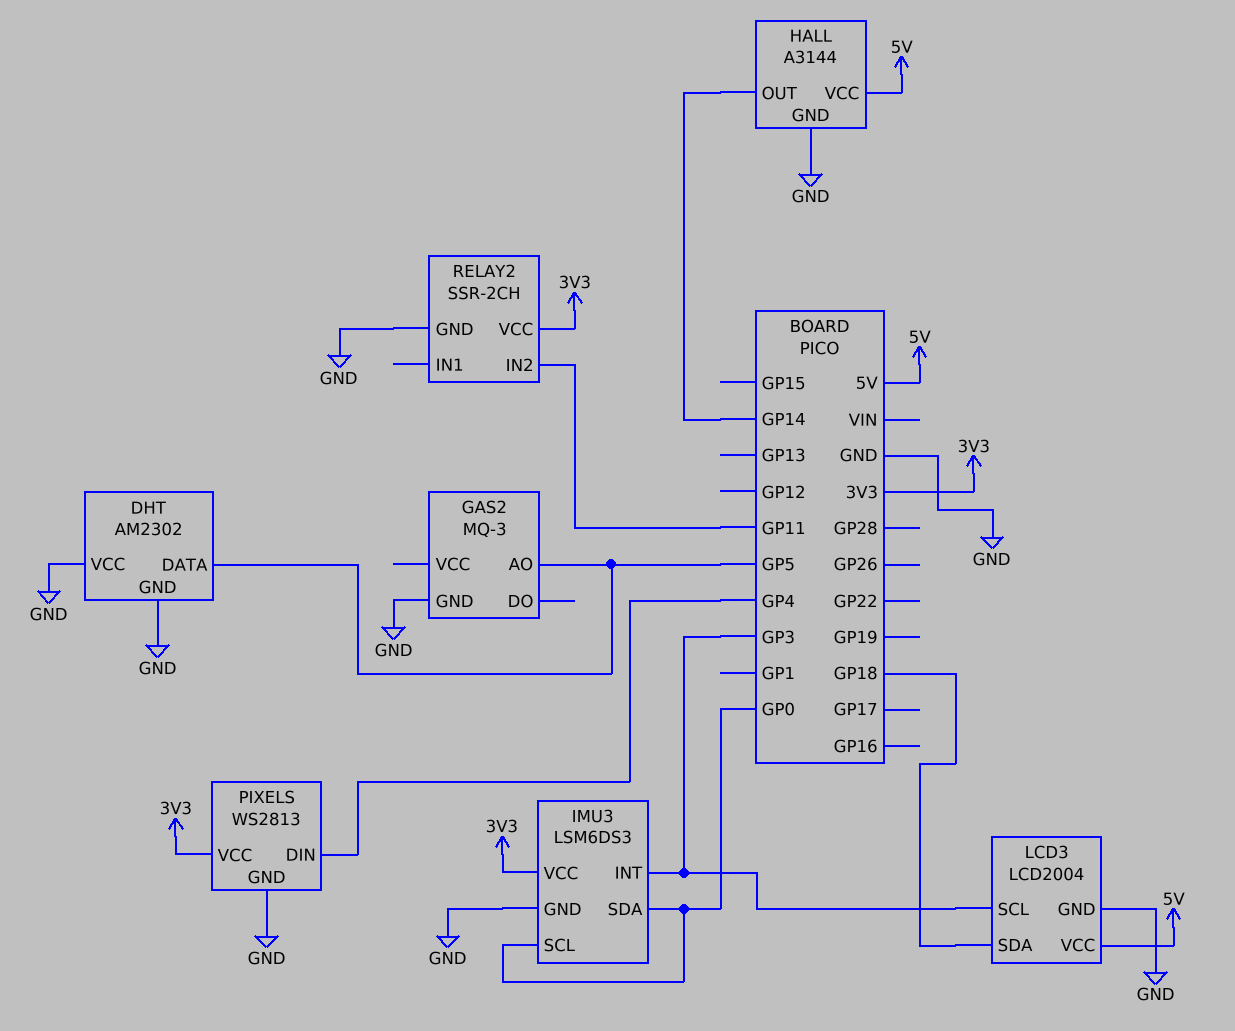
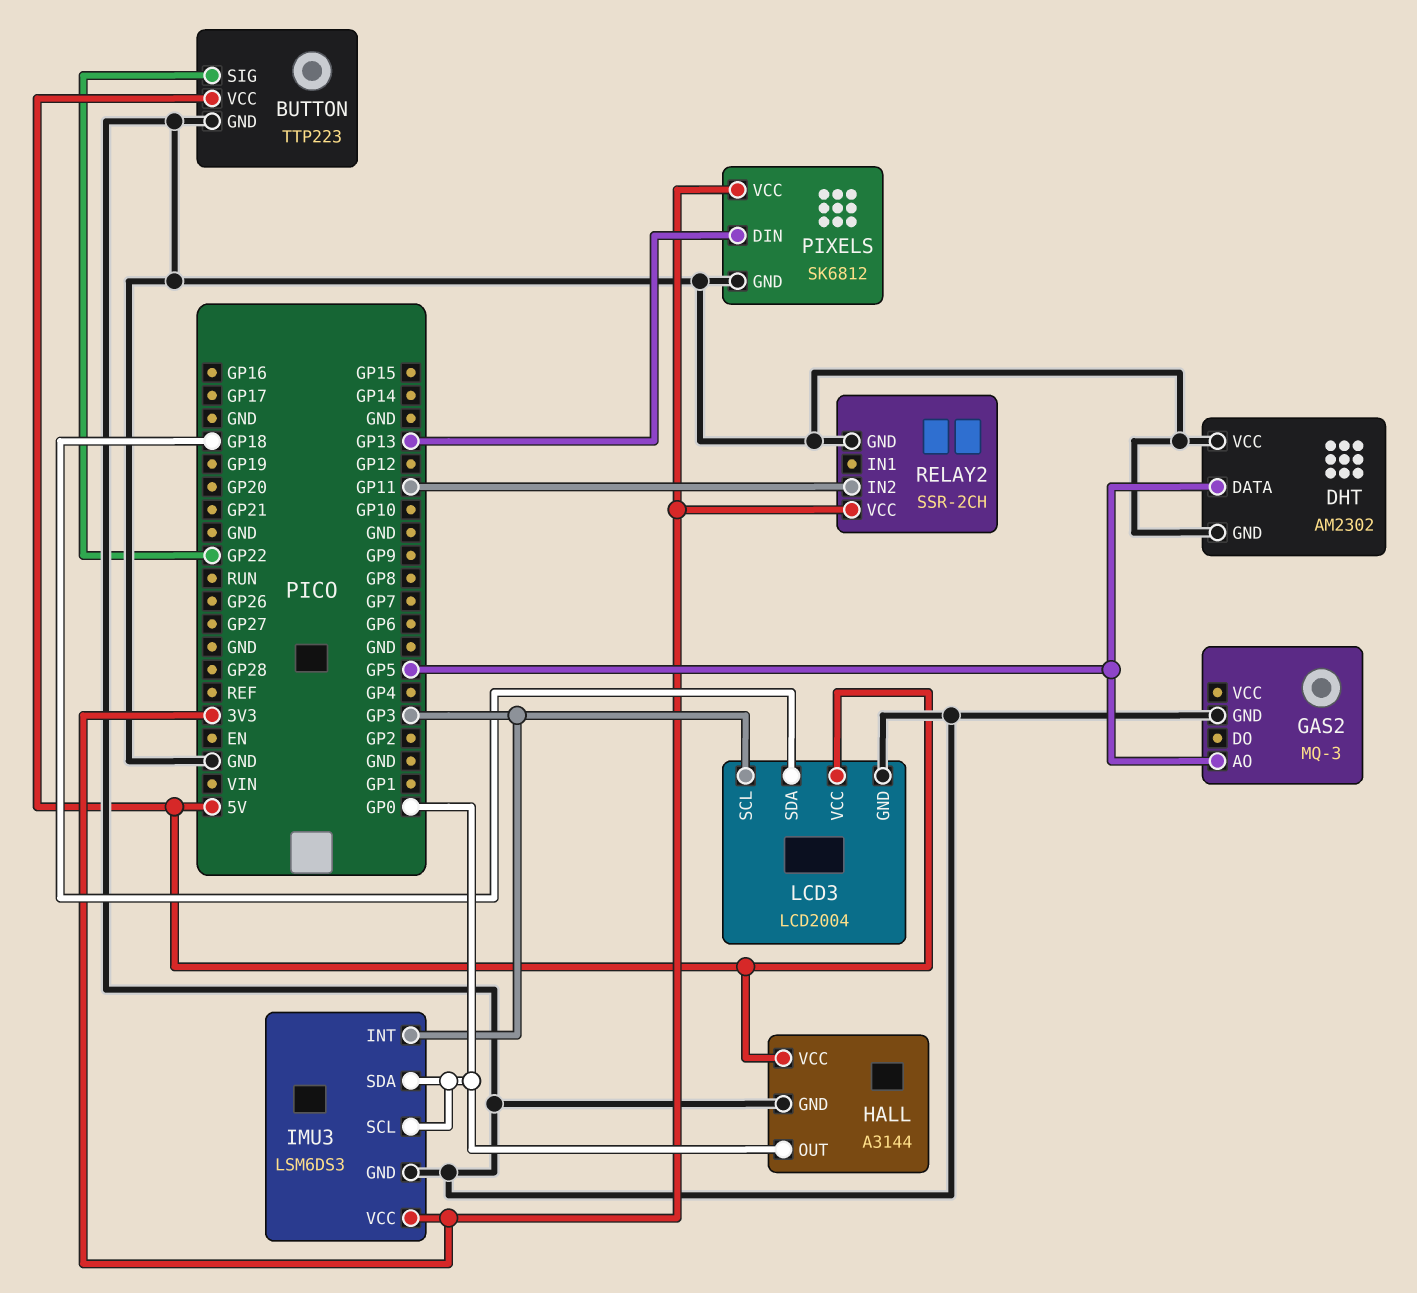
BUTTON: none -> TTP223
BUTTON pin GND: none -> GND
BUTTON pin SIG: none -> GP22
BUTTON pin VCC: none -> 5V
HALL pin OUT: GP14 -> GP0
PIXELS: WS2813 -> SK6812
PIXELS pin DIN: GP4 -> GP13

